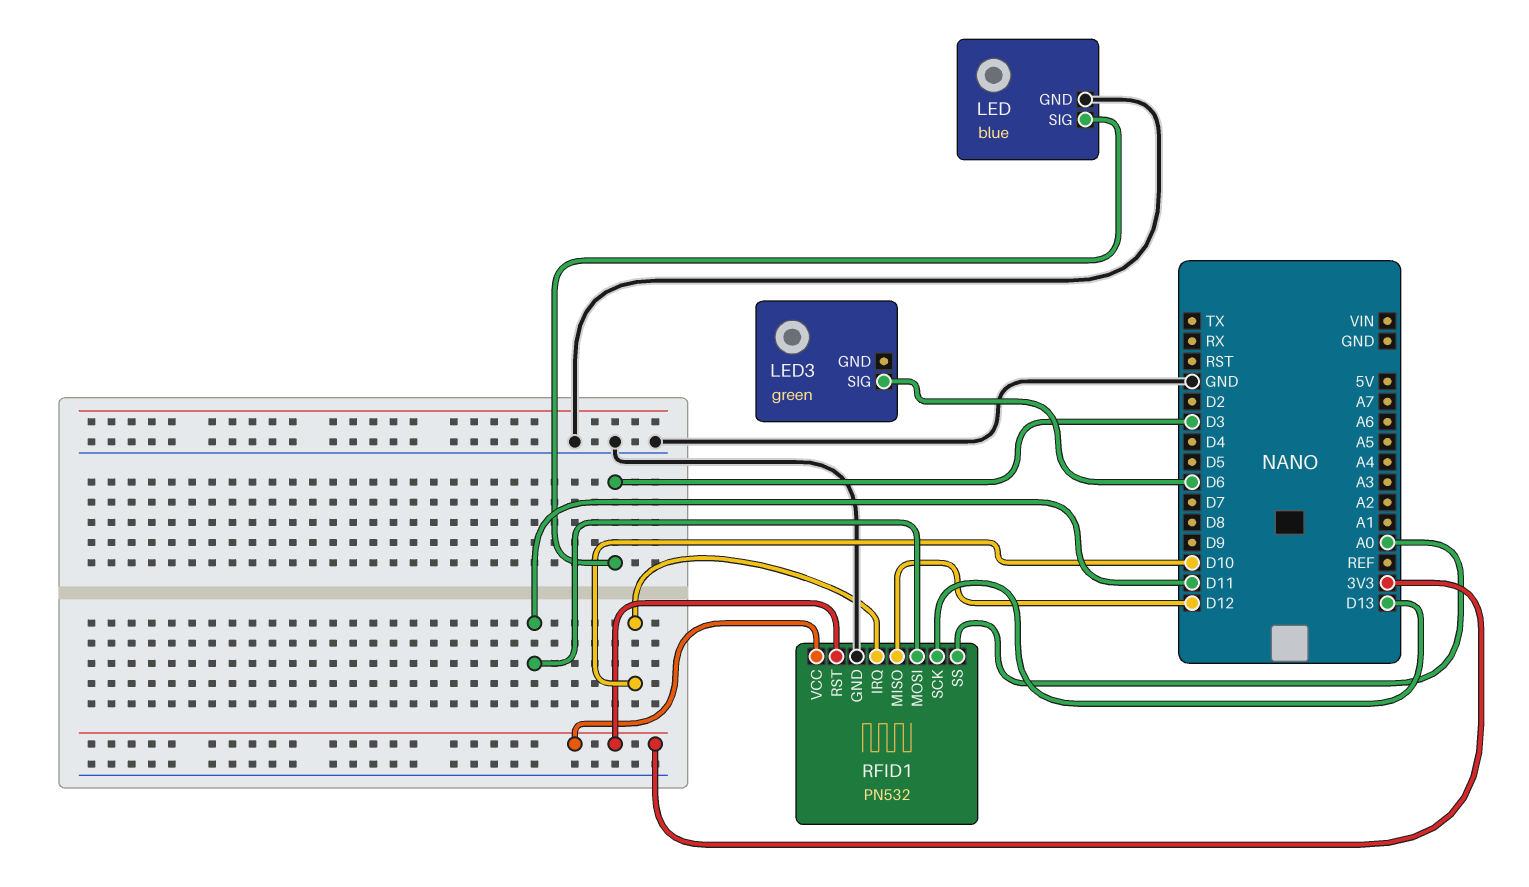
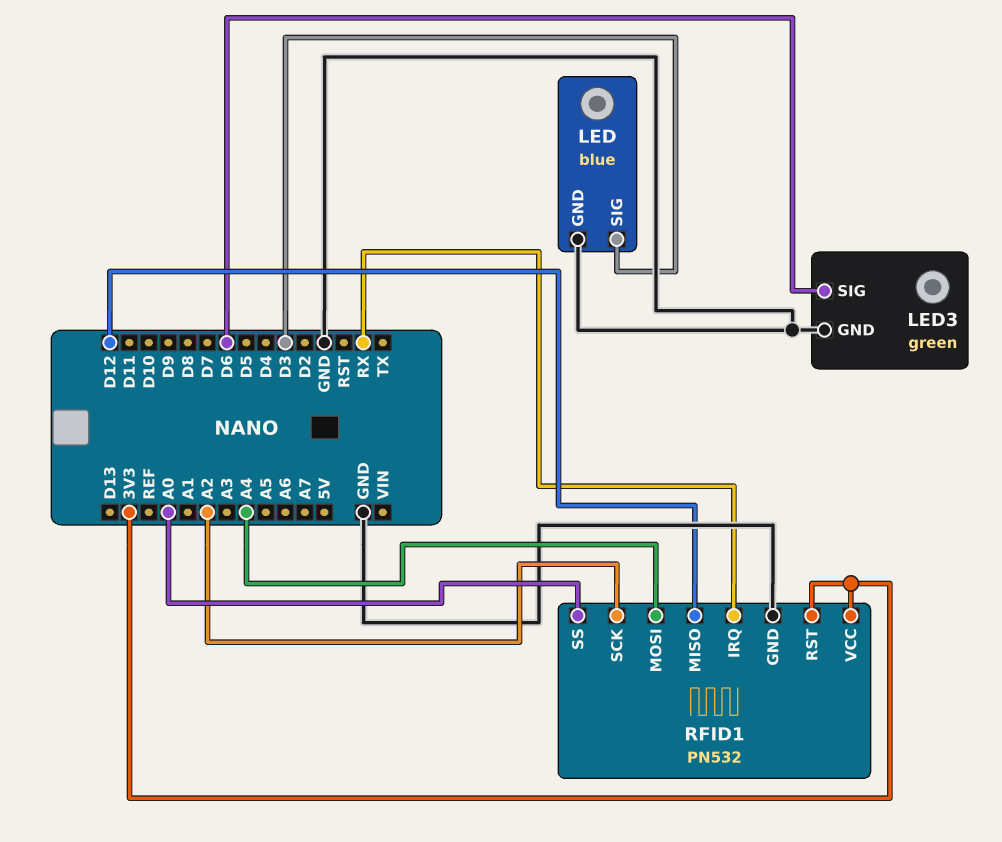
LED3 pin GND: none -> GND
RFID1 pin IRQ: D10 -> RX
RFID1 pin MOSI: D11 -> A4
RFID1 pin SCK: D13 -> A2

